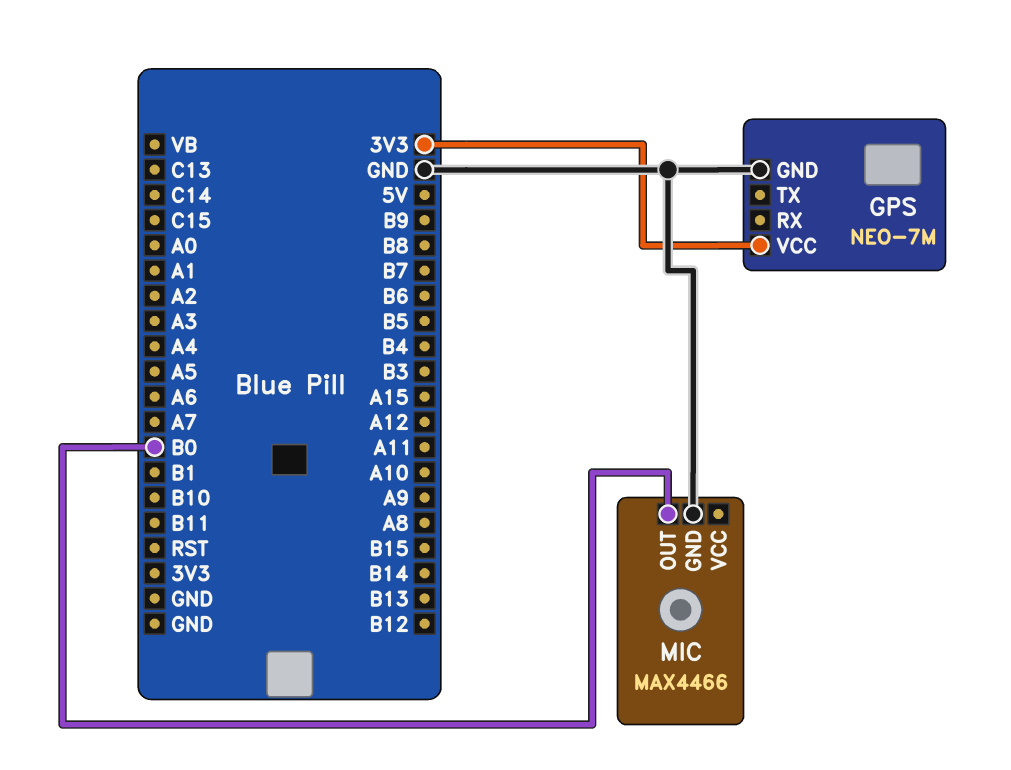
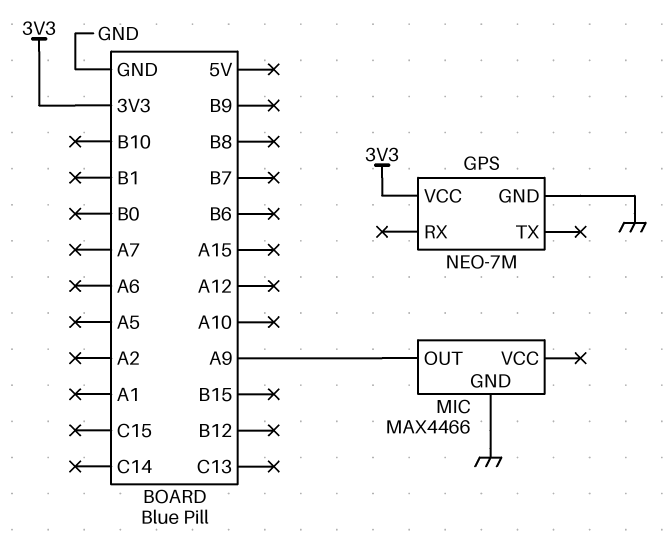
MIC pin OUT: B0 -> A9

